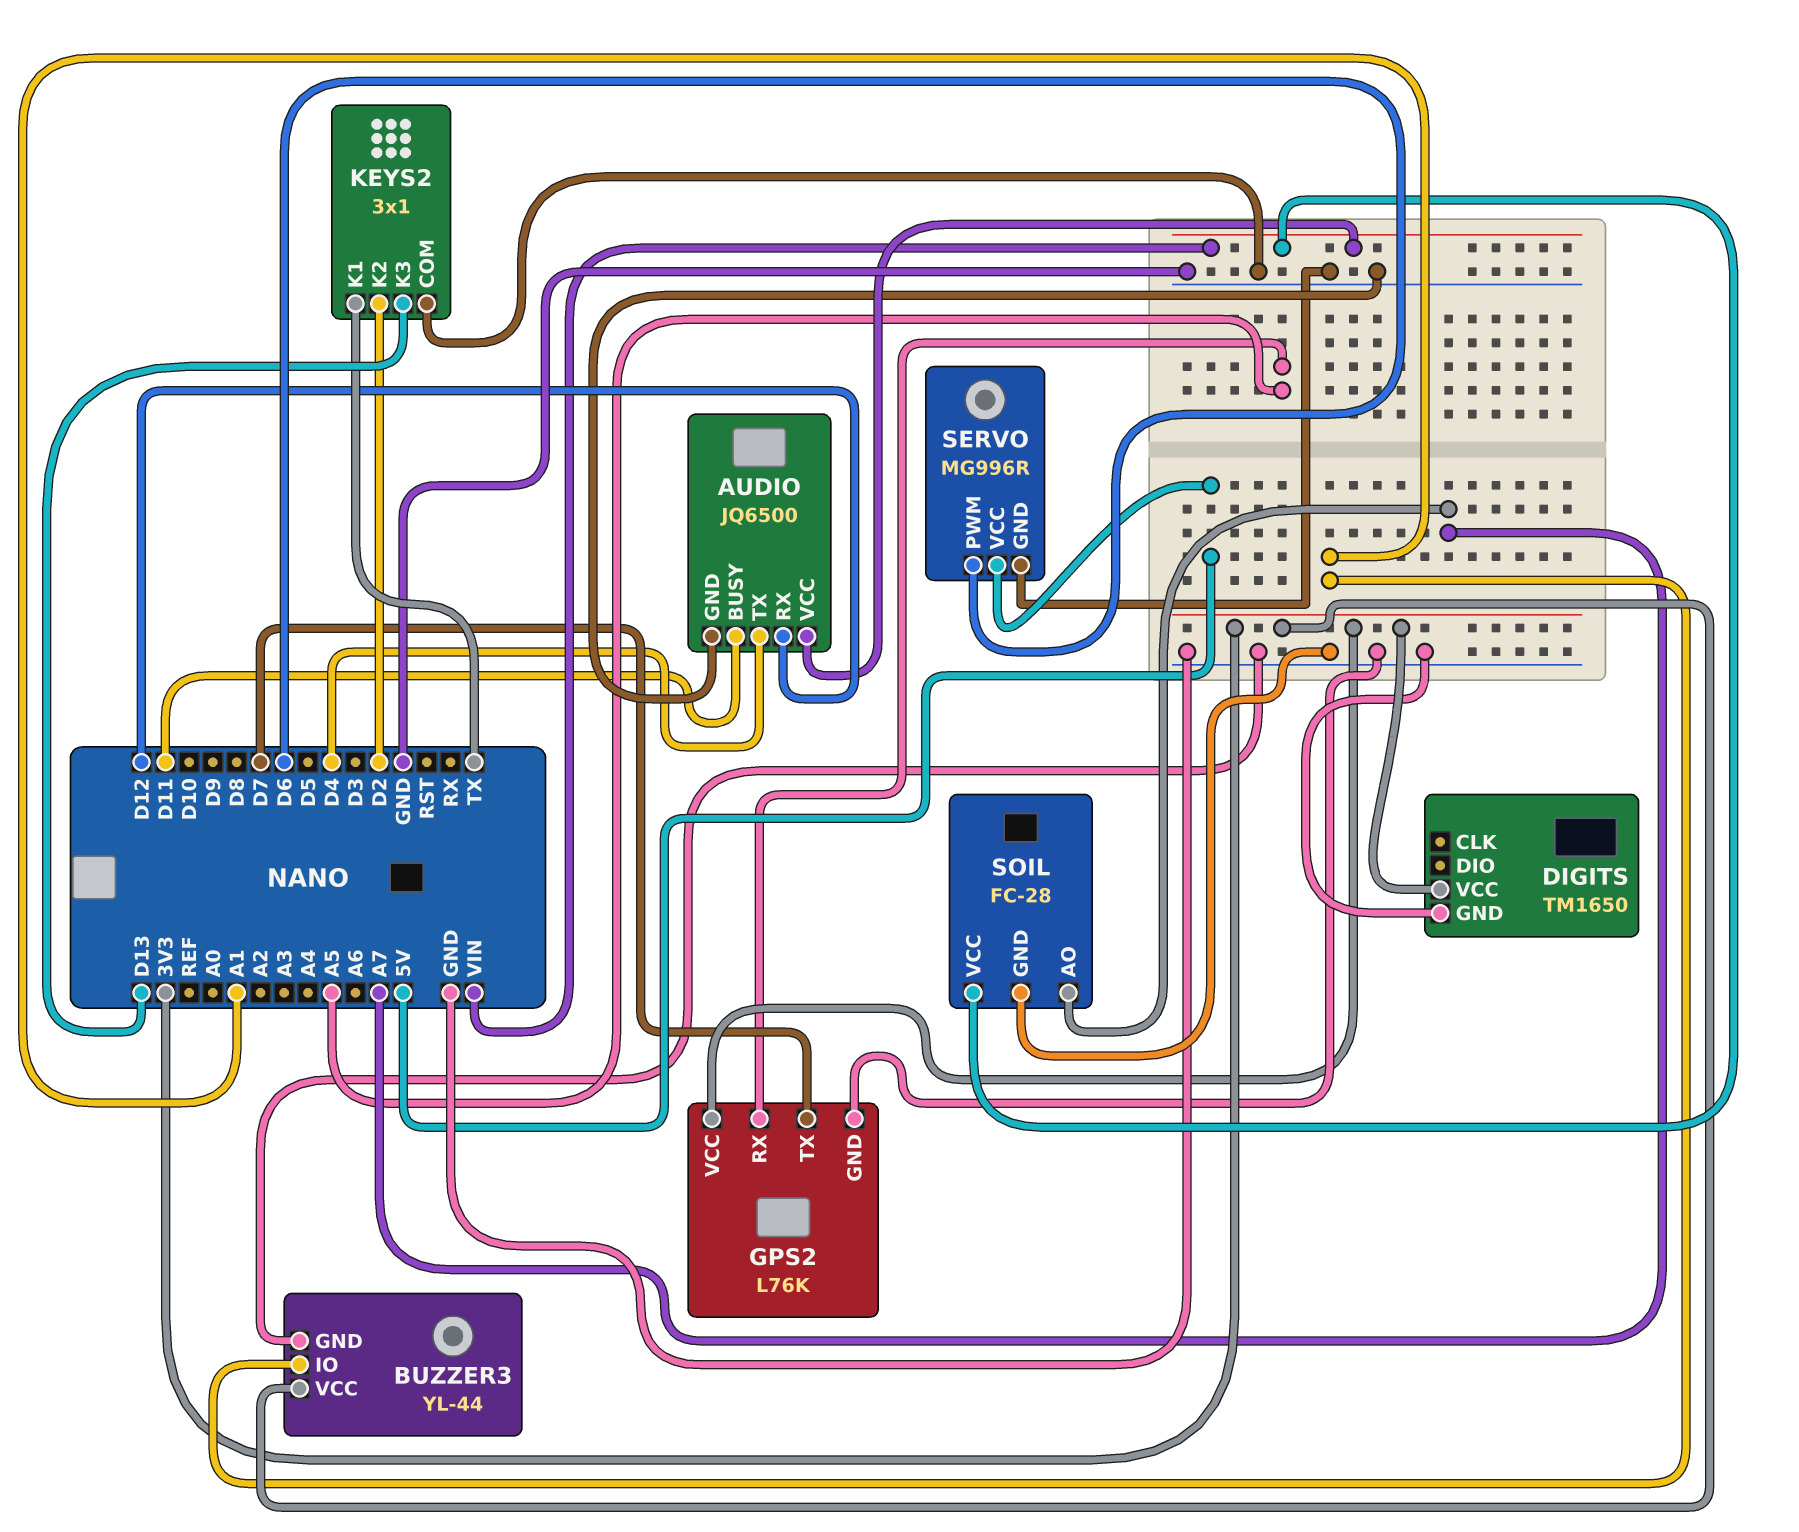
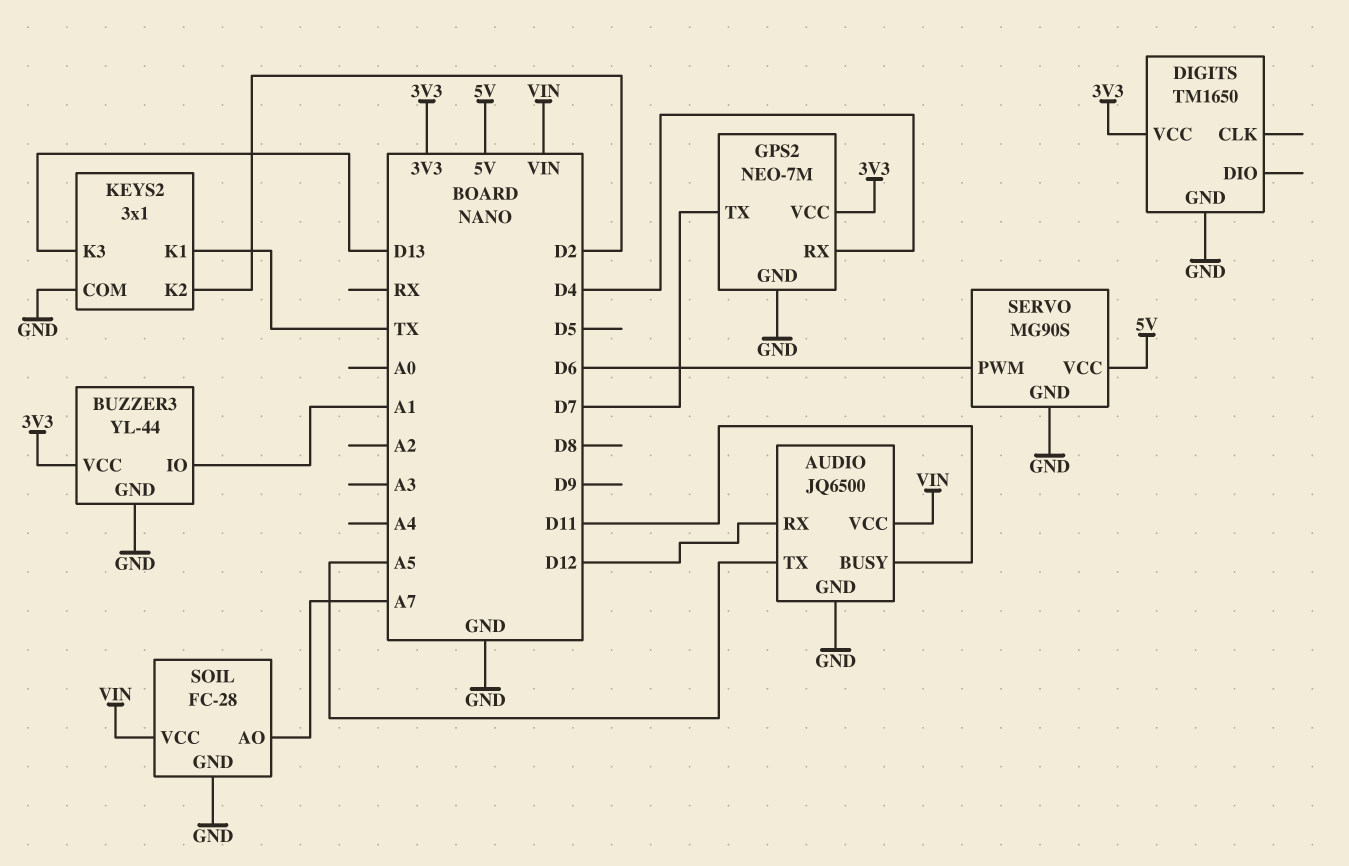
AUDIO pin TX: D4 -> A5
GPS2: L76K -> NEO-7M
GPS2 pin RX: A5 -> D4
SERVO: MG996R -> MG90S

